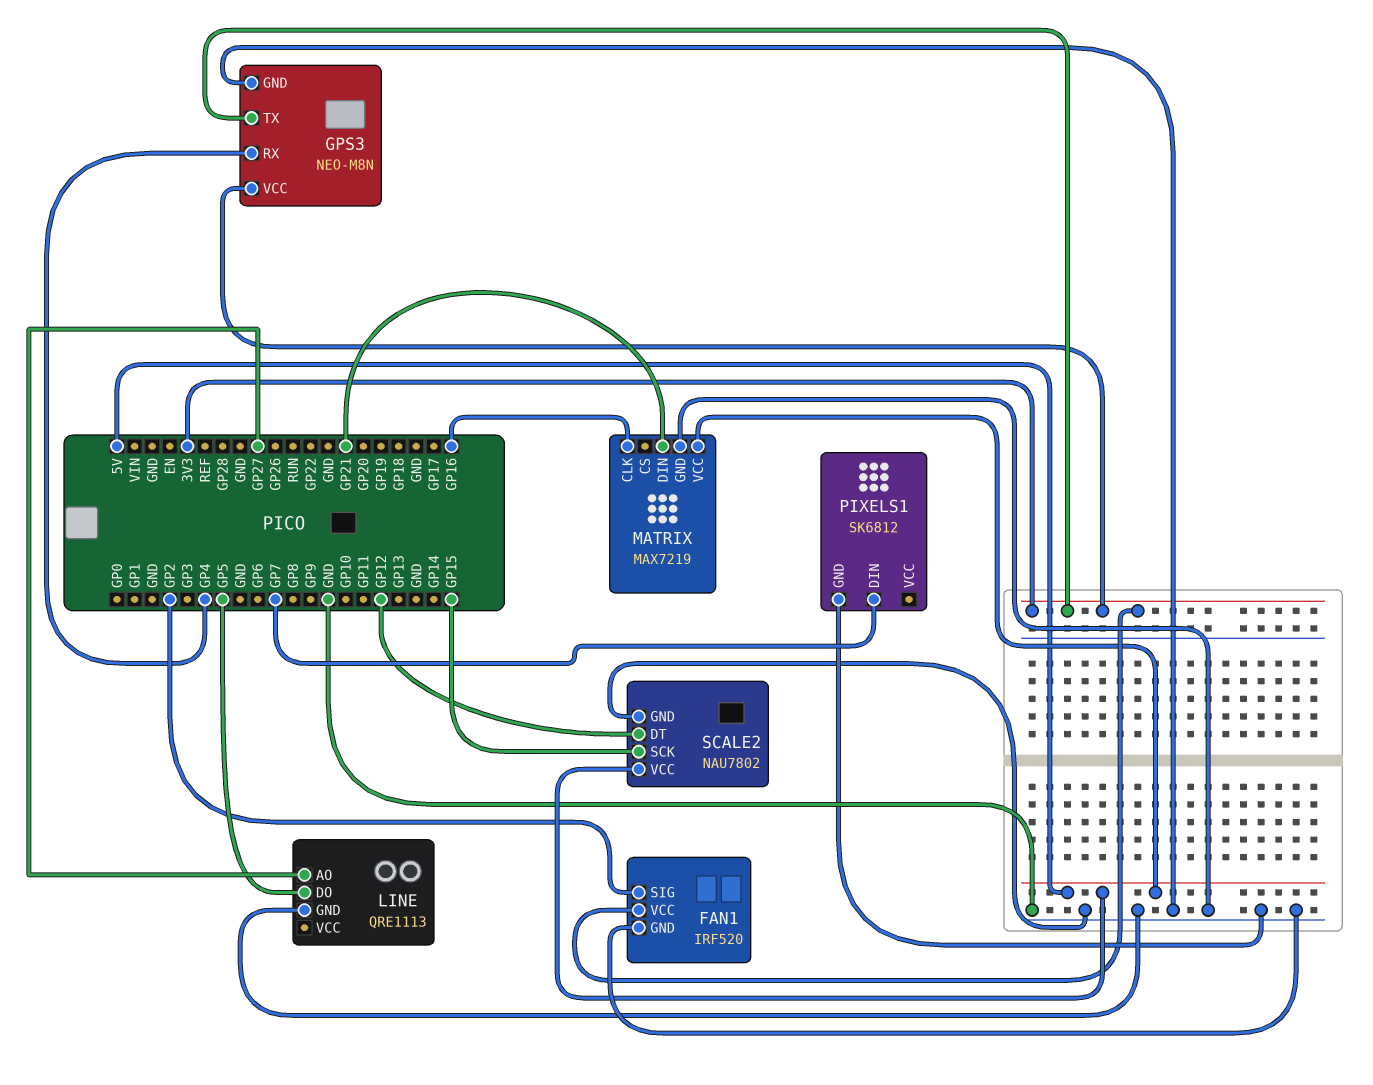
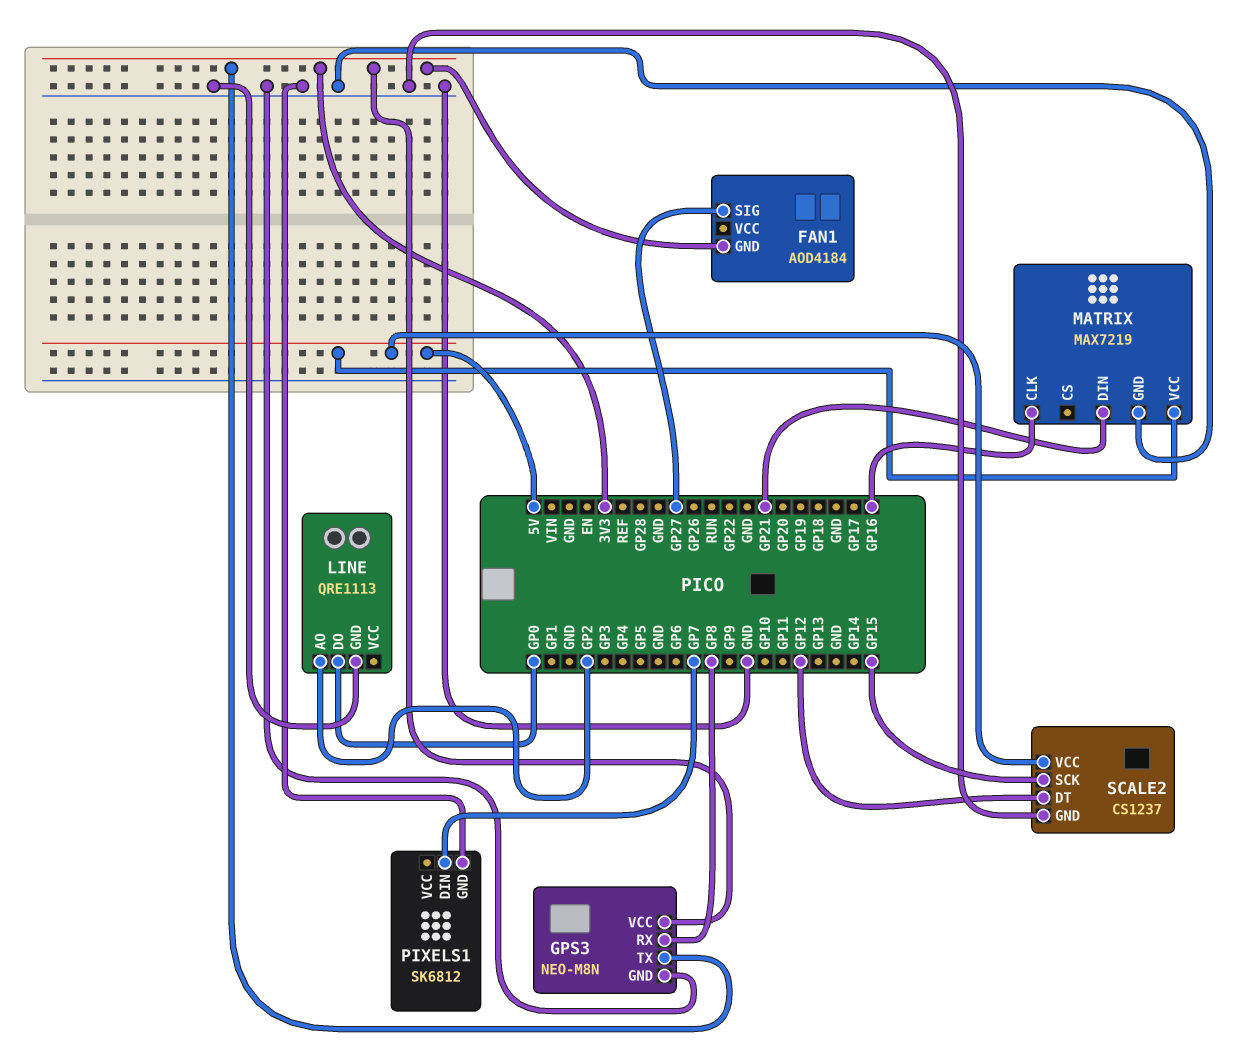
FAN1: IRF520 -> AOD4184
FAN1 pin GND: GND -> 3V3
FAN1 pin SIG: GP2 -> GP27
FAN1 pin VCC: 3V3 -> none
GPS3 pin RX: GP4 -> GP8
LINE pin AO: GP27 -> GP2
LINE pin DO: GP5 -> GP0
SCALE2: NAU7802 -> CS1237

